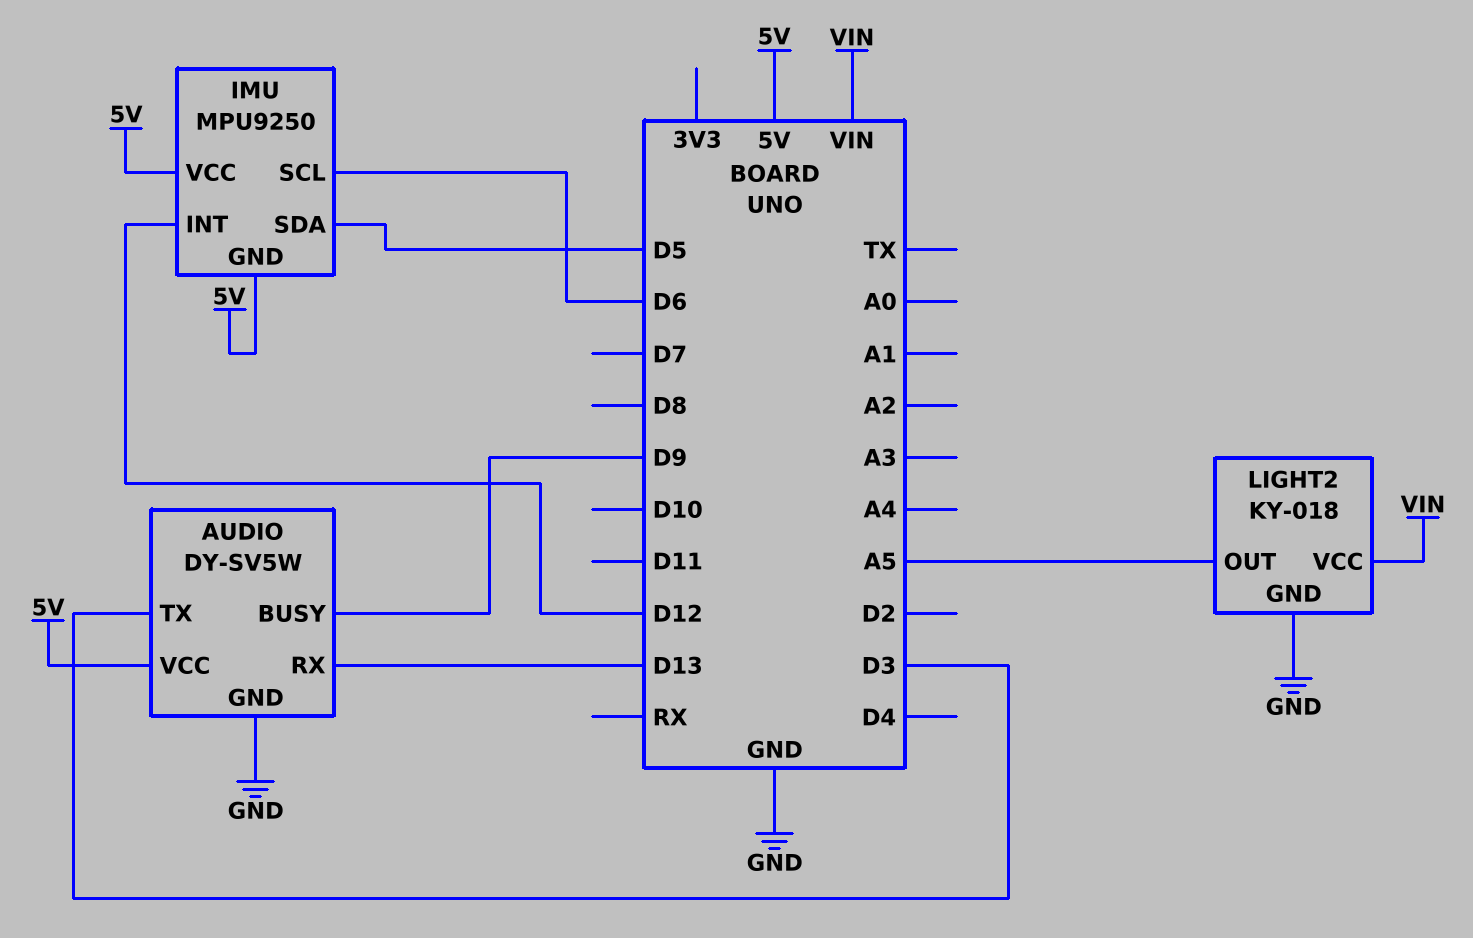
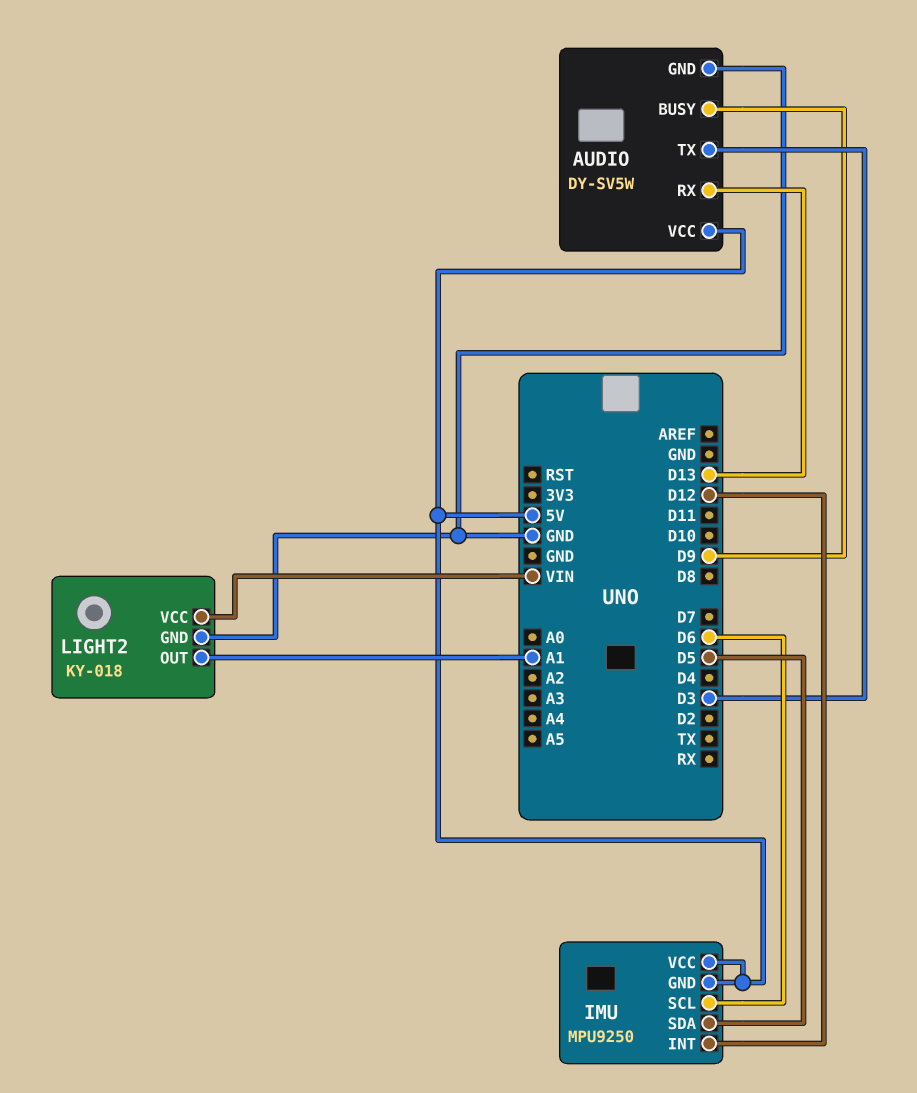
LIGHT2 pin OUT: A5 -> A1

